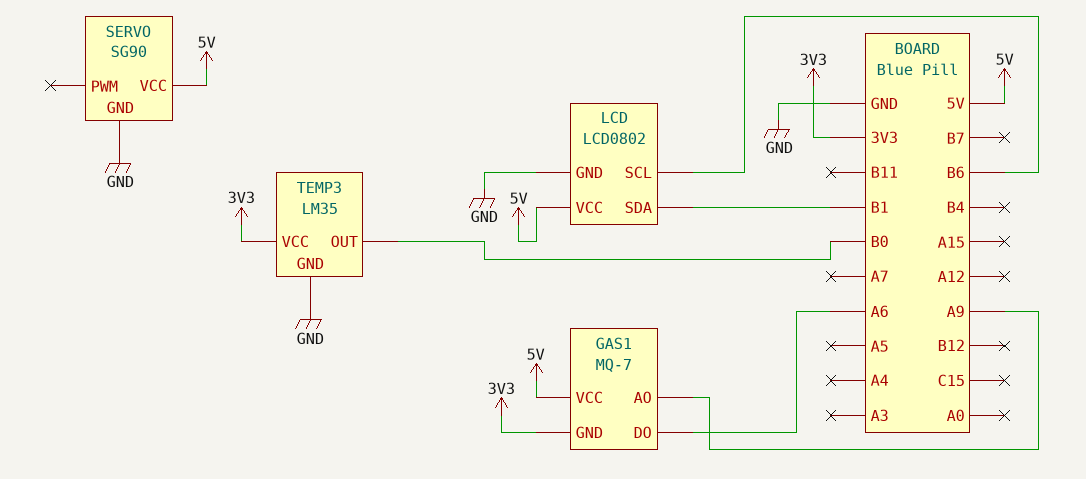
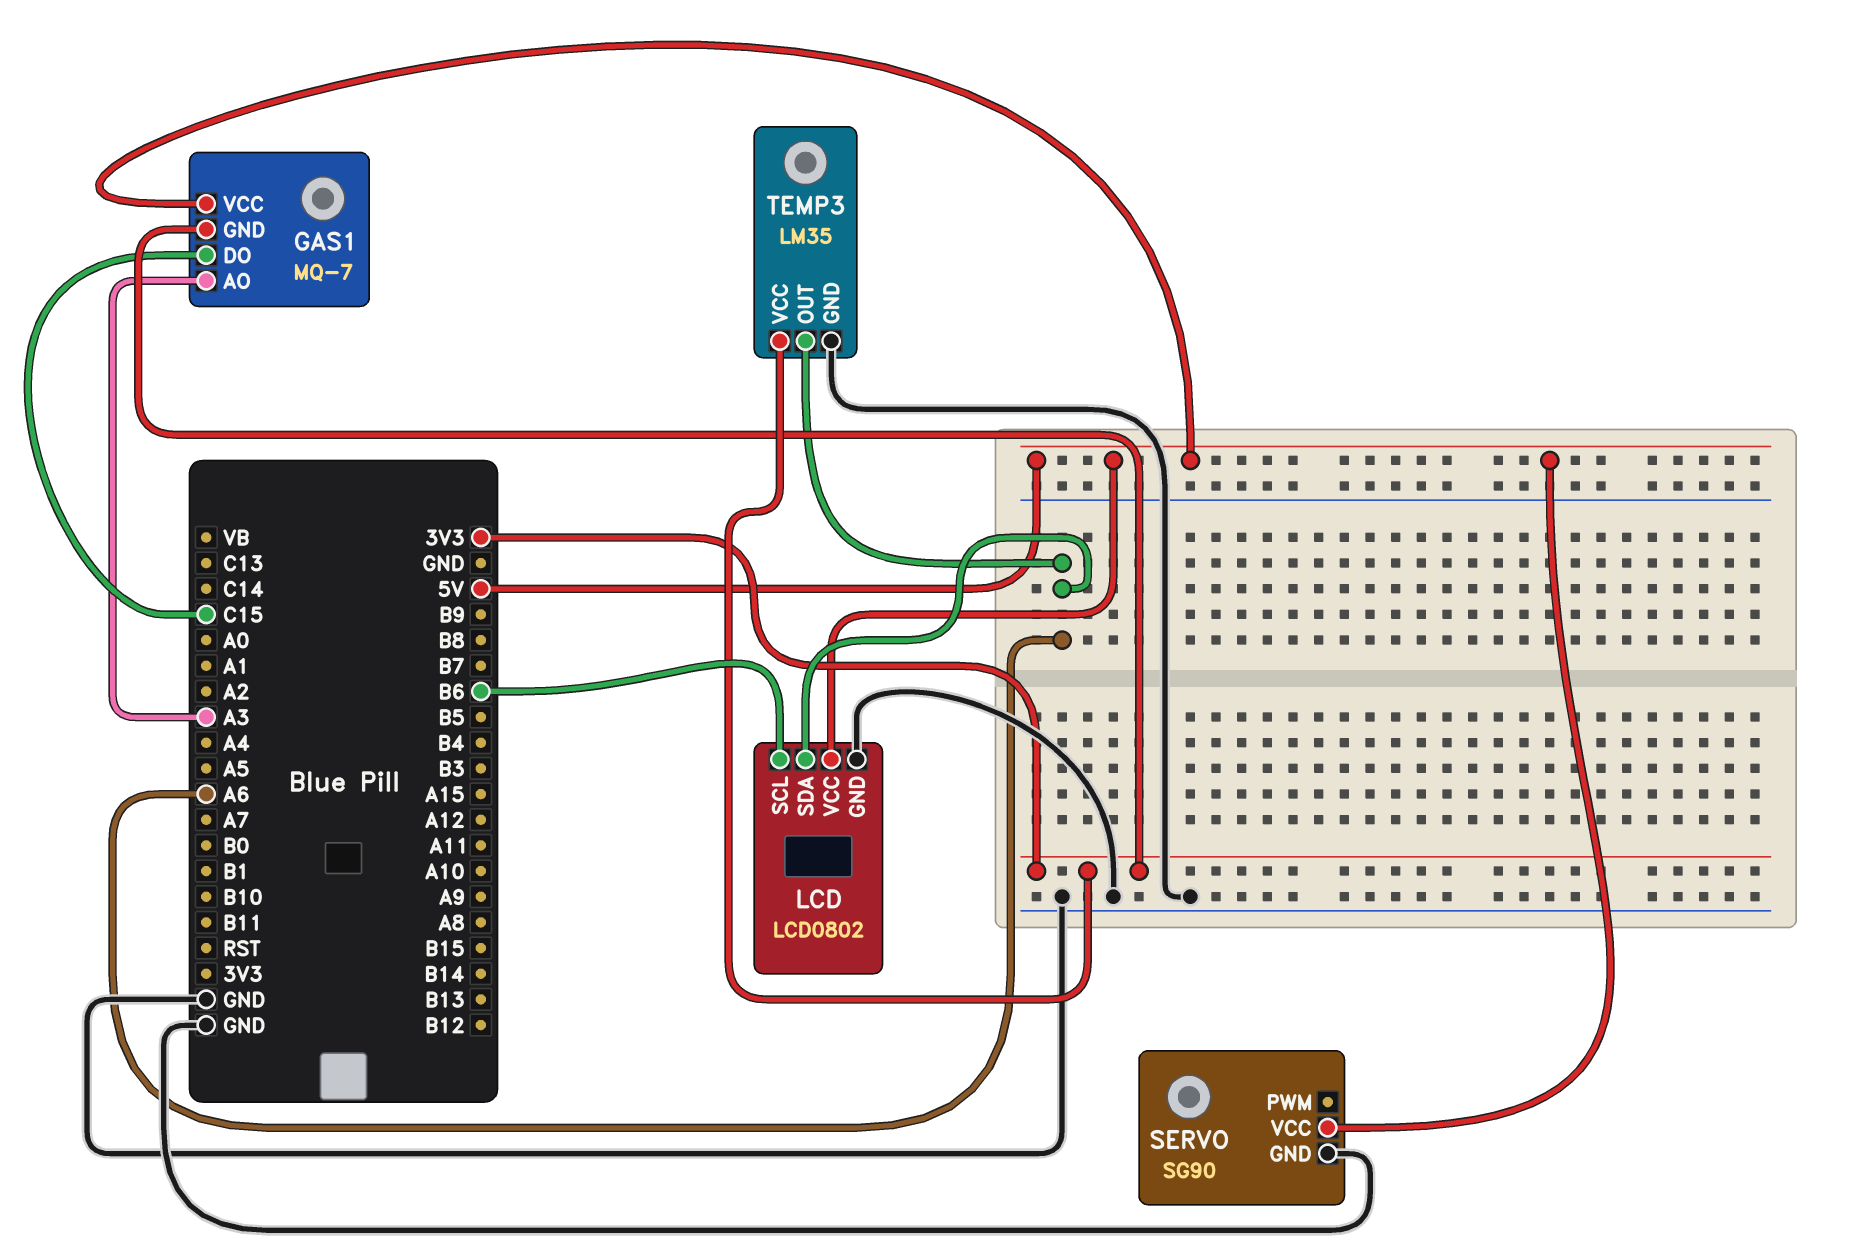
GAS1 pin AO: A9 -> A3
GAS1 pin DO: A6 -> C15
LCD pin SDA: B1 -> A6
TEMP3 pin OUT: B0 -> A6

